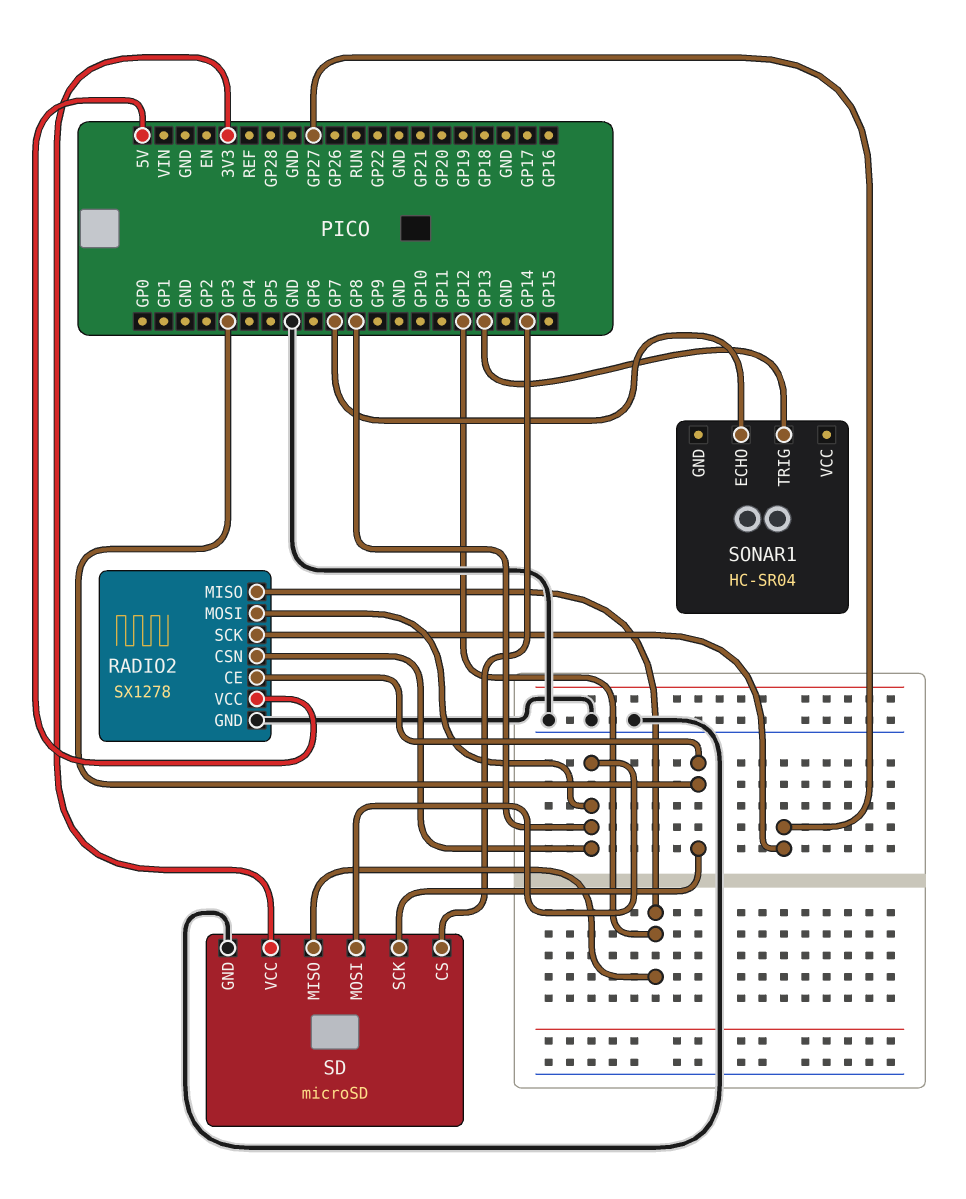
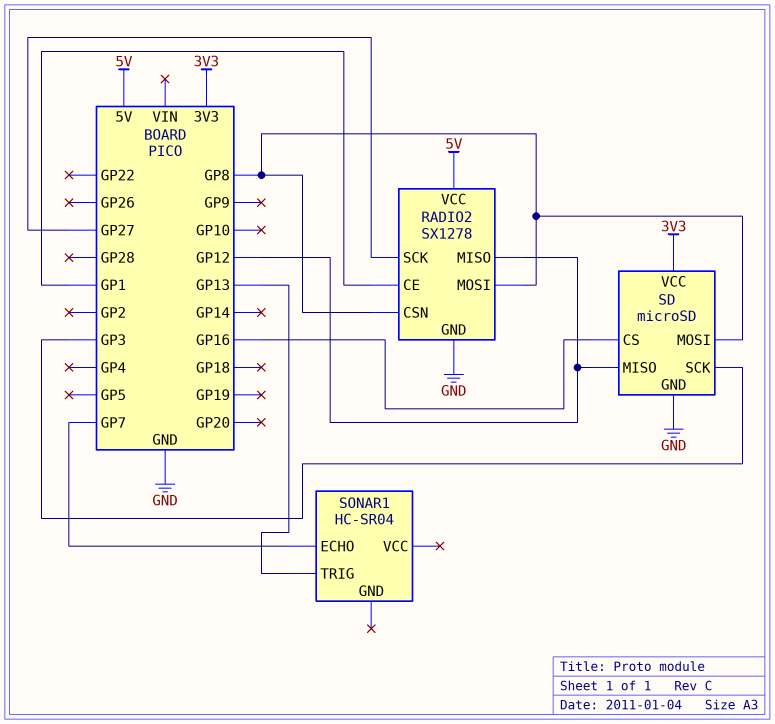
RADIO2 pin CE: GP3 -> GP1
SD pin CS: GP14 -> GP16

